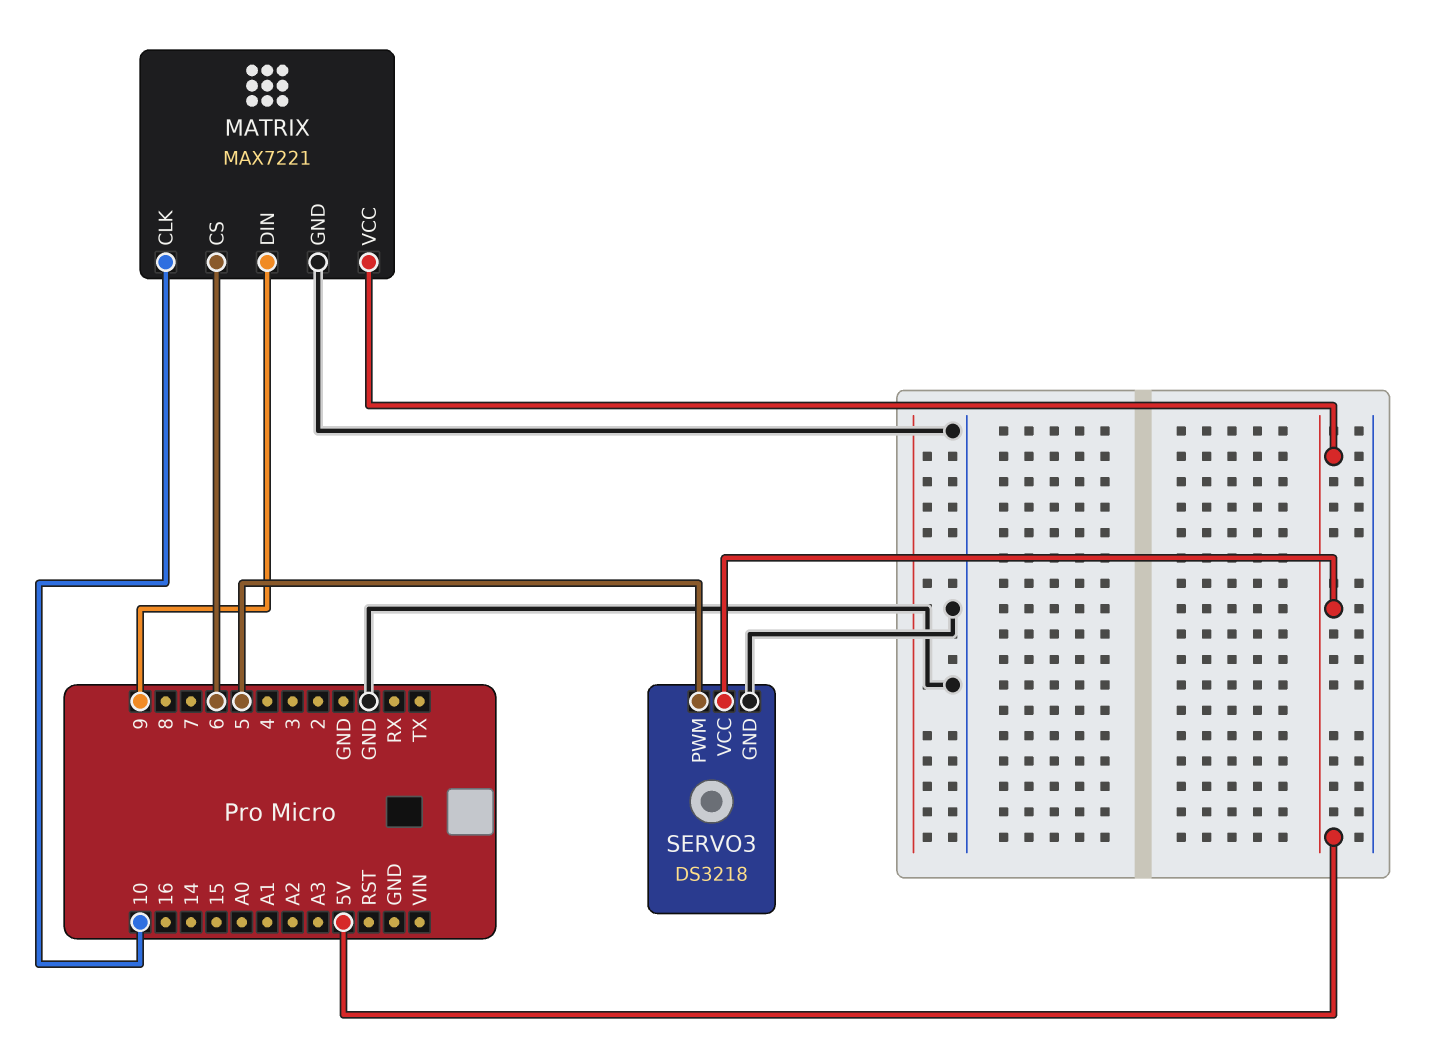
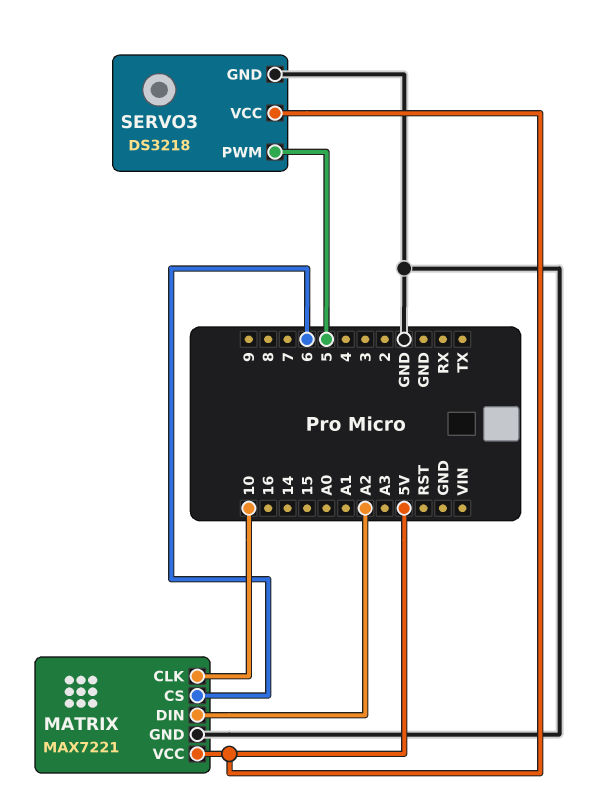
MATRIX pin DIN: 9 -> A2

